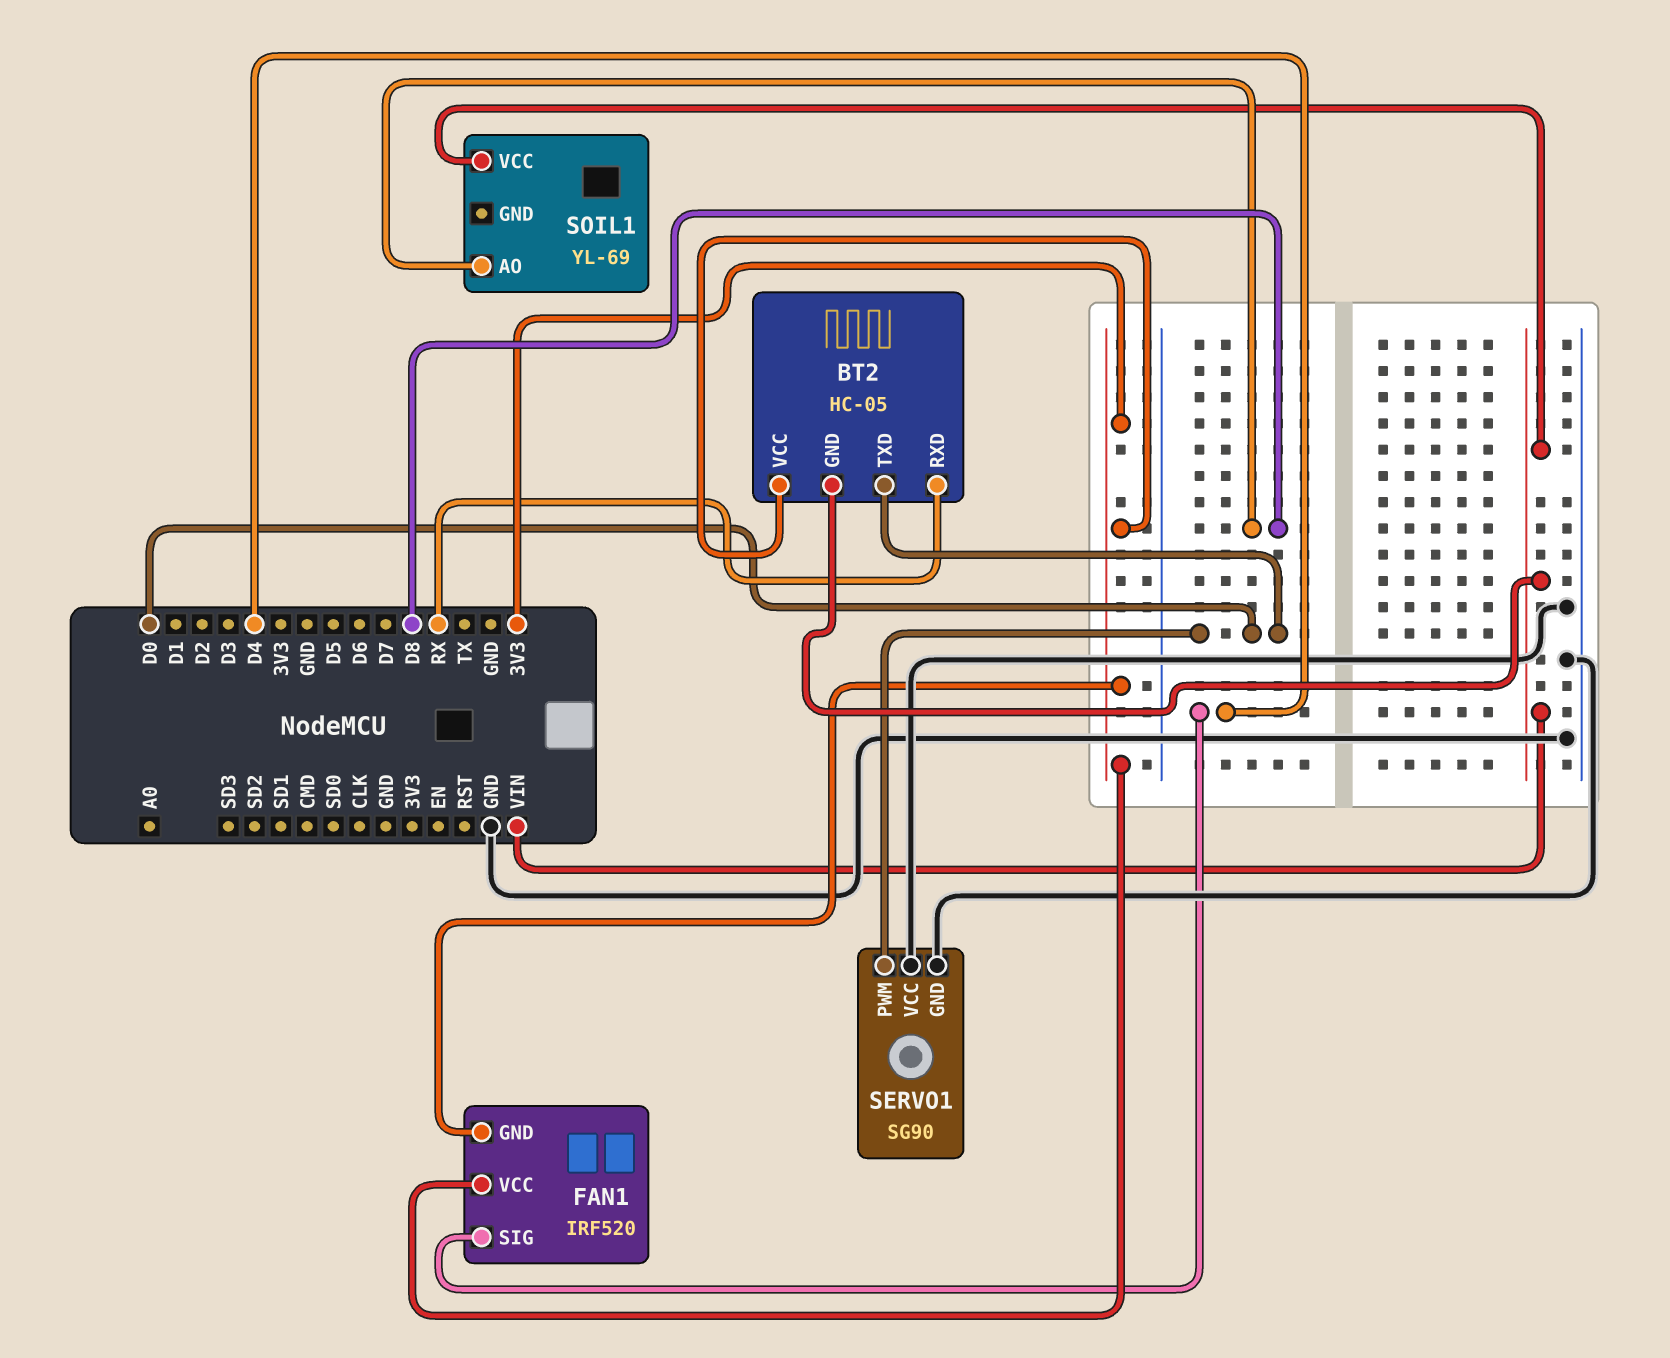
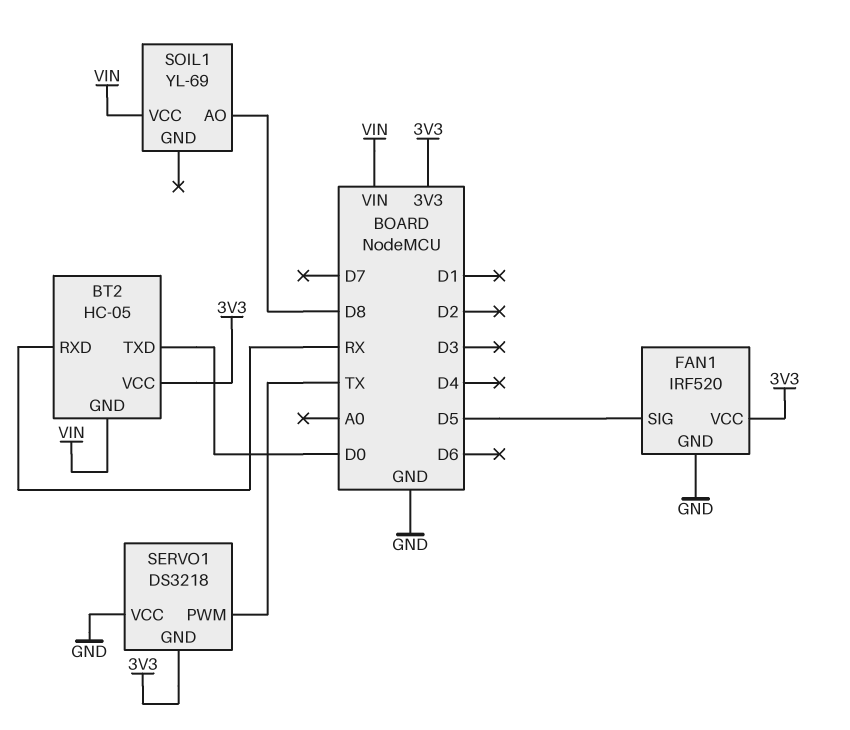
FAN1 pin GND: 3V3 -> GND
FAN1 pin SIG: D4 -> D5
SERVO1: SG90 -> DS3218
SERVO1 pin GND: GND -> 3V3
SERVO1 pin PWM: D0 -> TX

